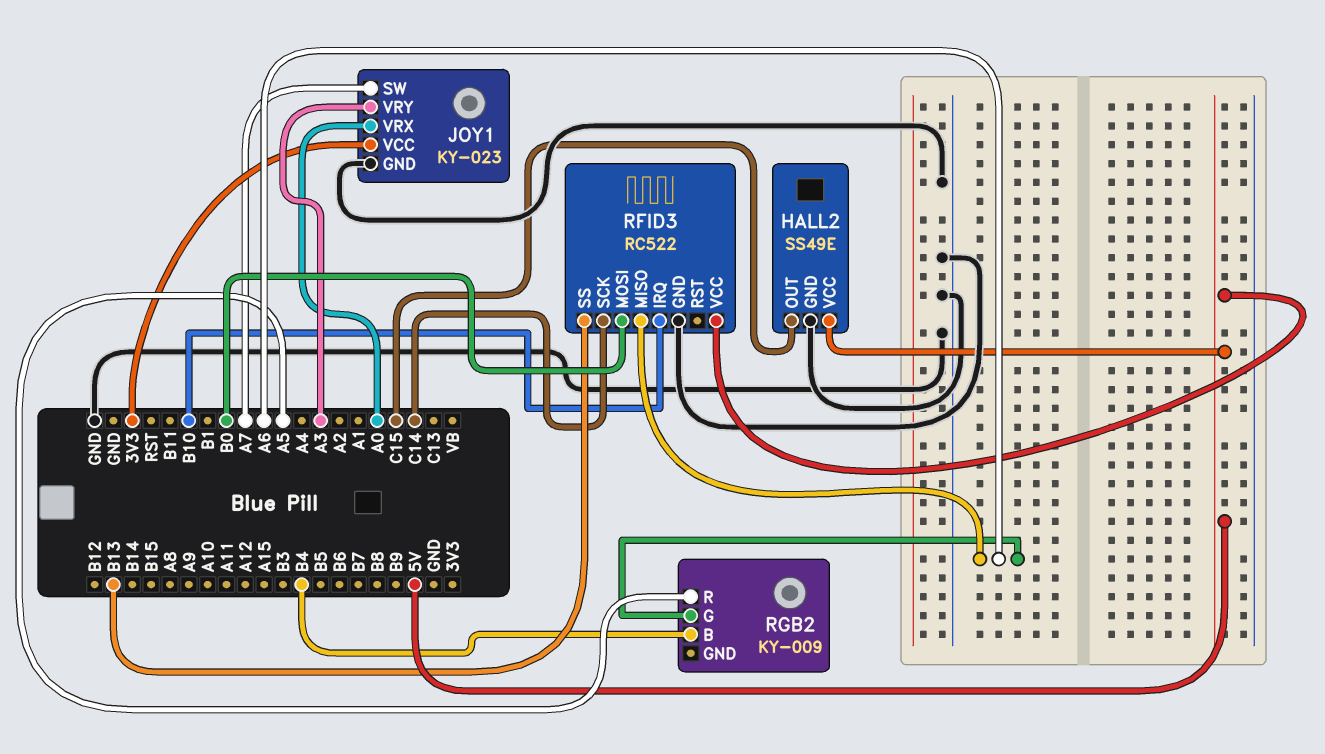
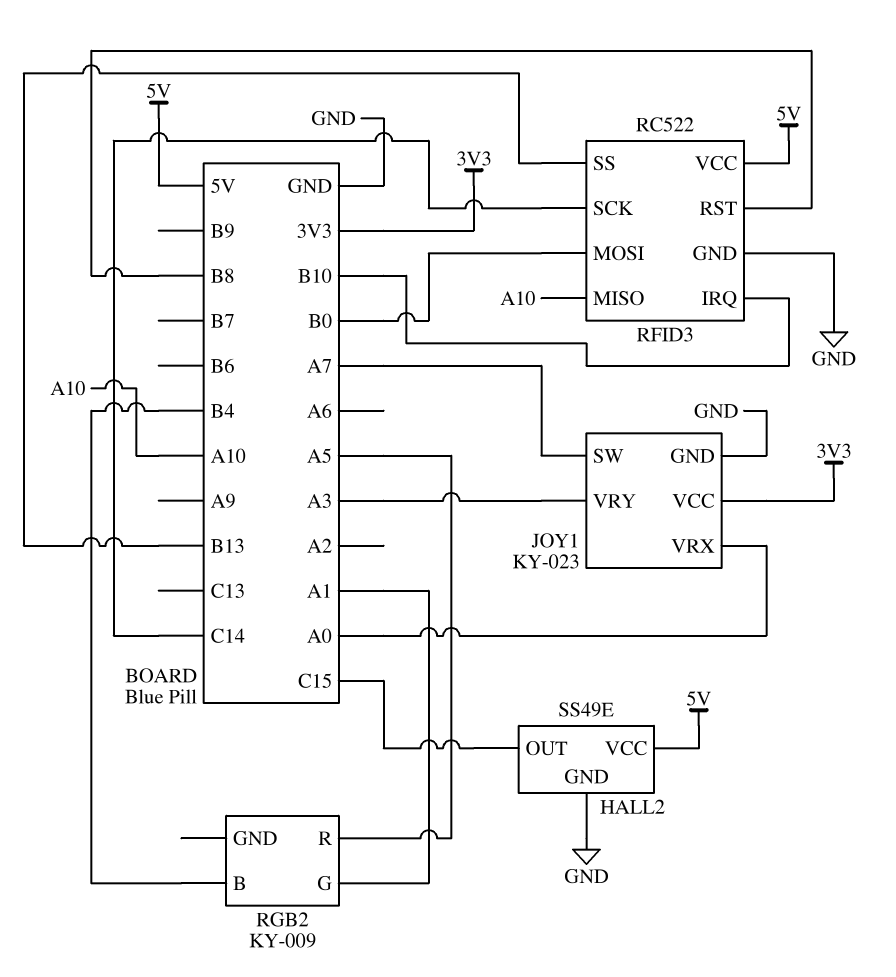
RFID3 pin MISO: A6 -> A10
RFID3 pin RST: none -> B8
RGB2 pin G: A6 -> A1

